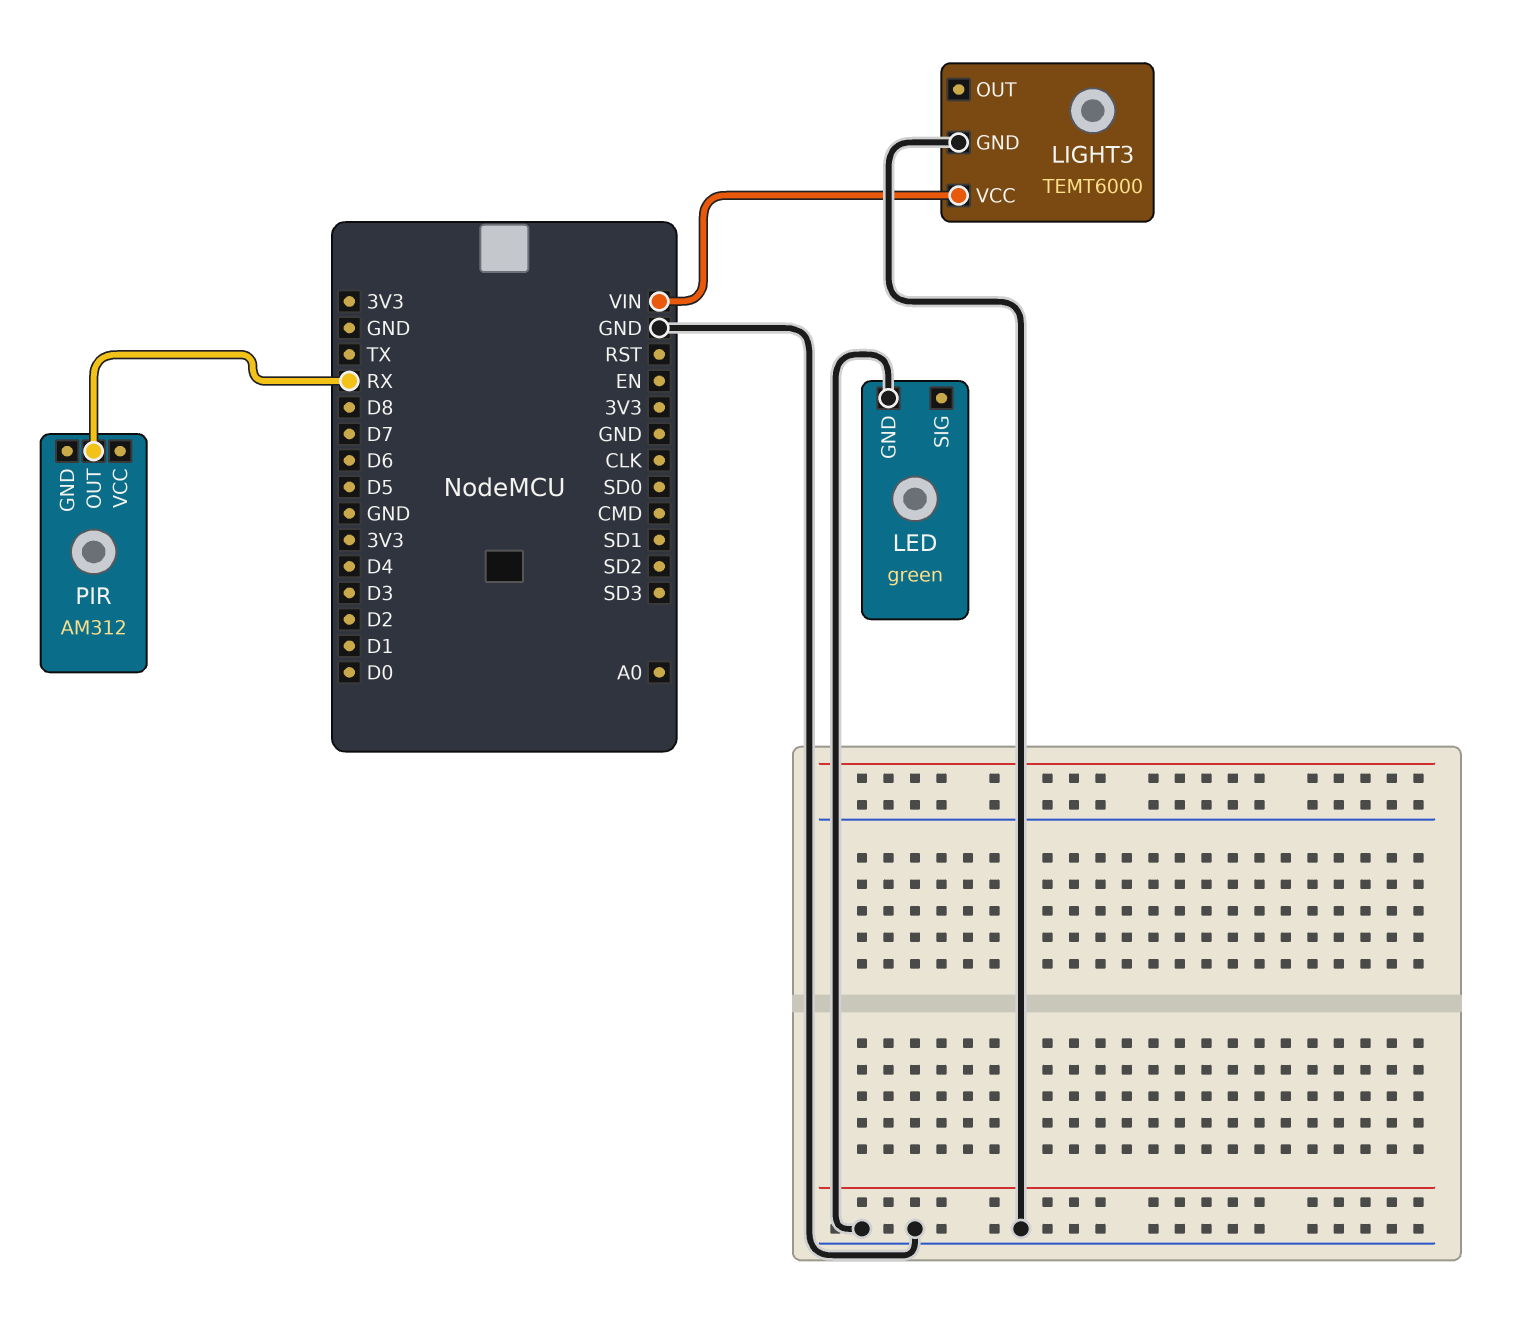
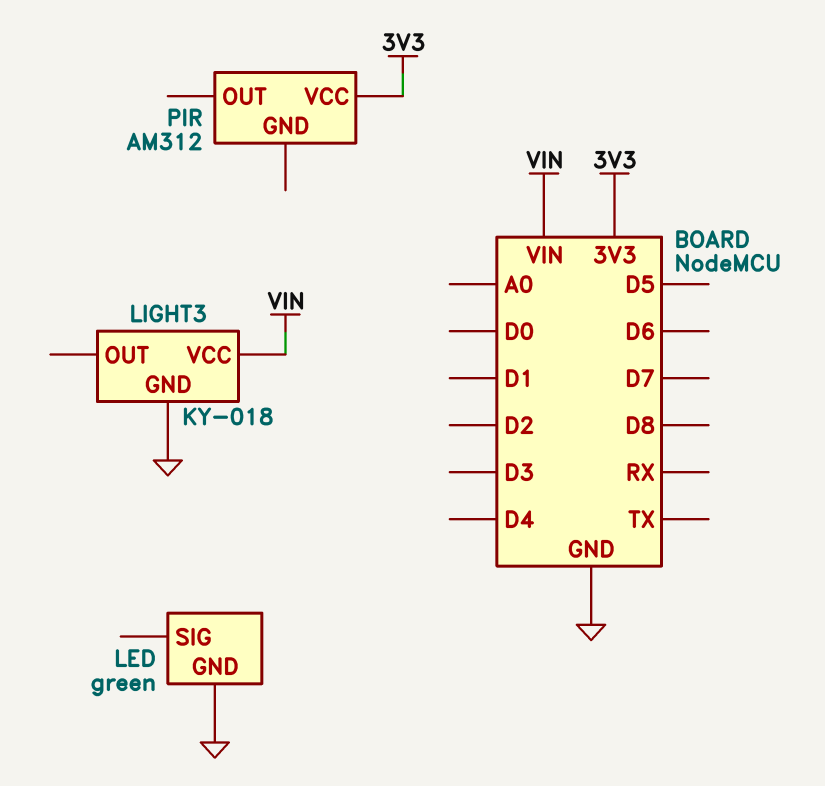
LIGHT3: TEMT6000 -> KY-018
PIR pin OUT: RX -> none
PIR pin VCC: none -> 3V3

